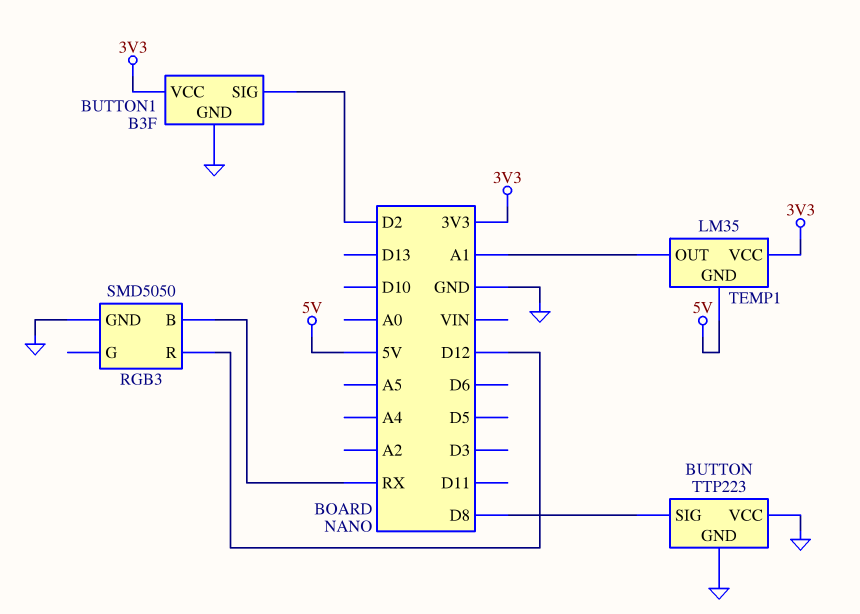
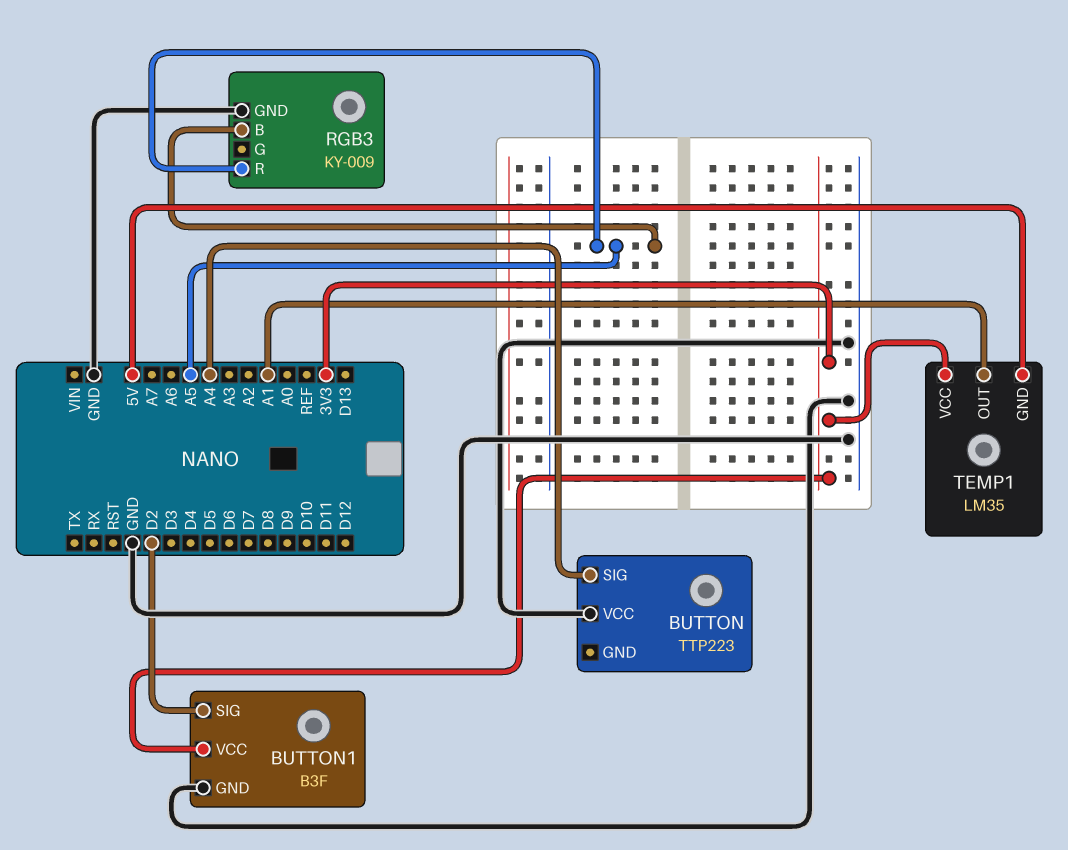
BUTTON pin GND: GND -> none
BUTTON pin SIG: D8 -> A4
RGB3: SMD5050 -> KY-009
RGB3 pin B: RX -> A5
RGB3 pin R: D12 -> A5

